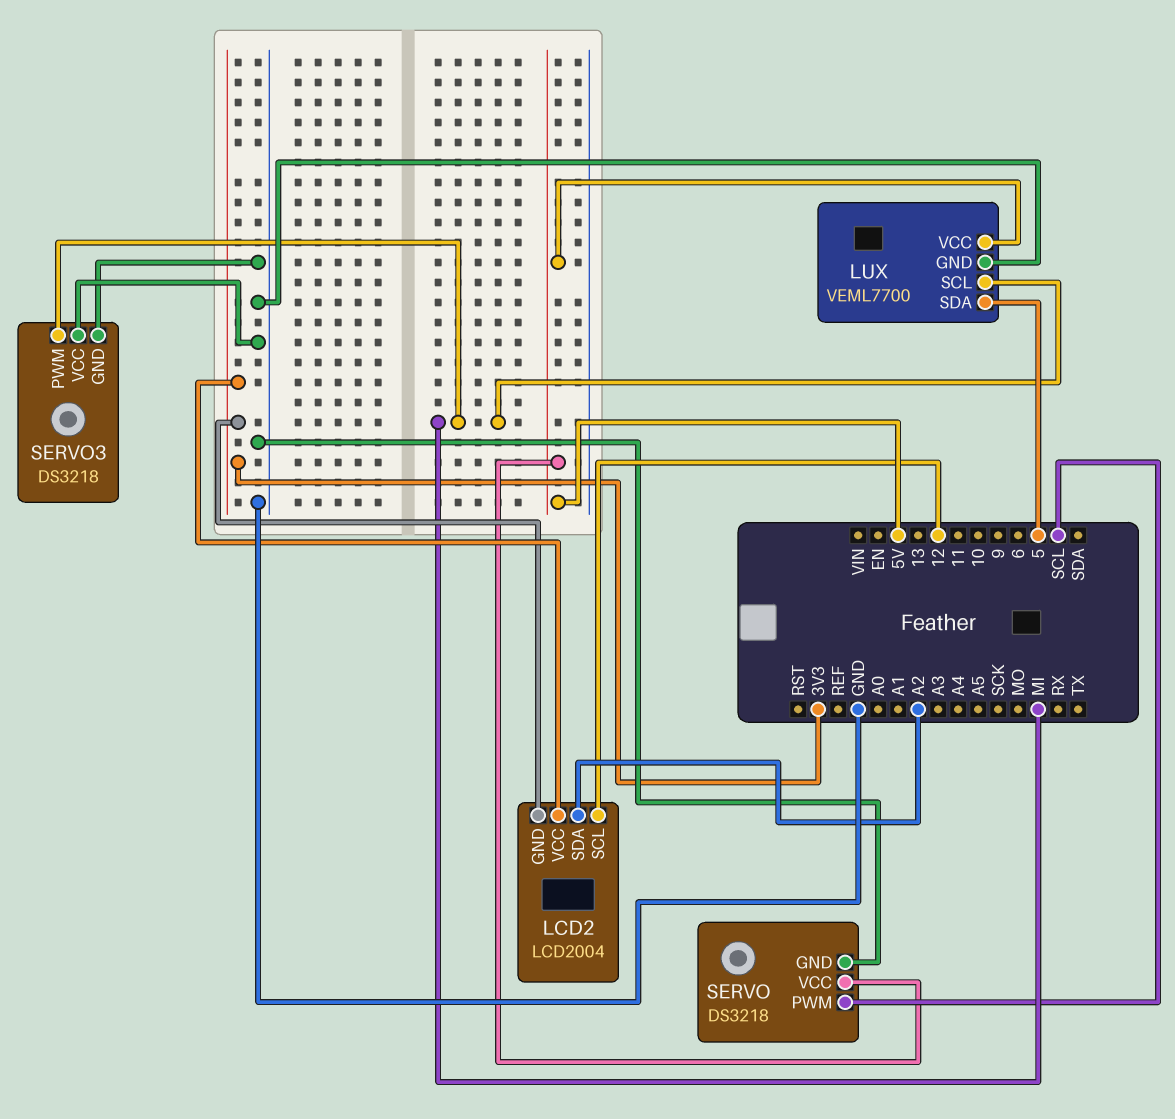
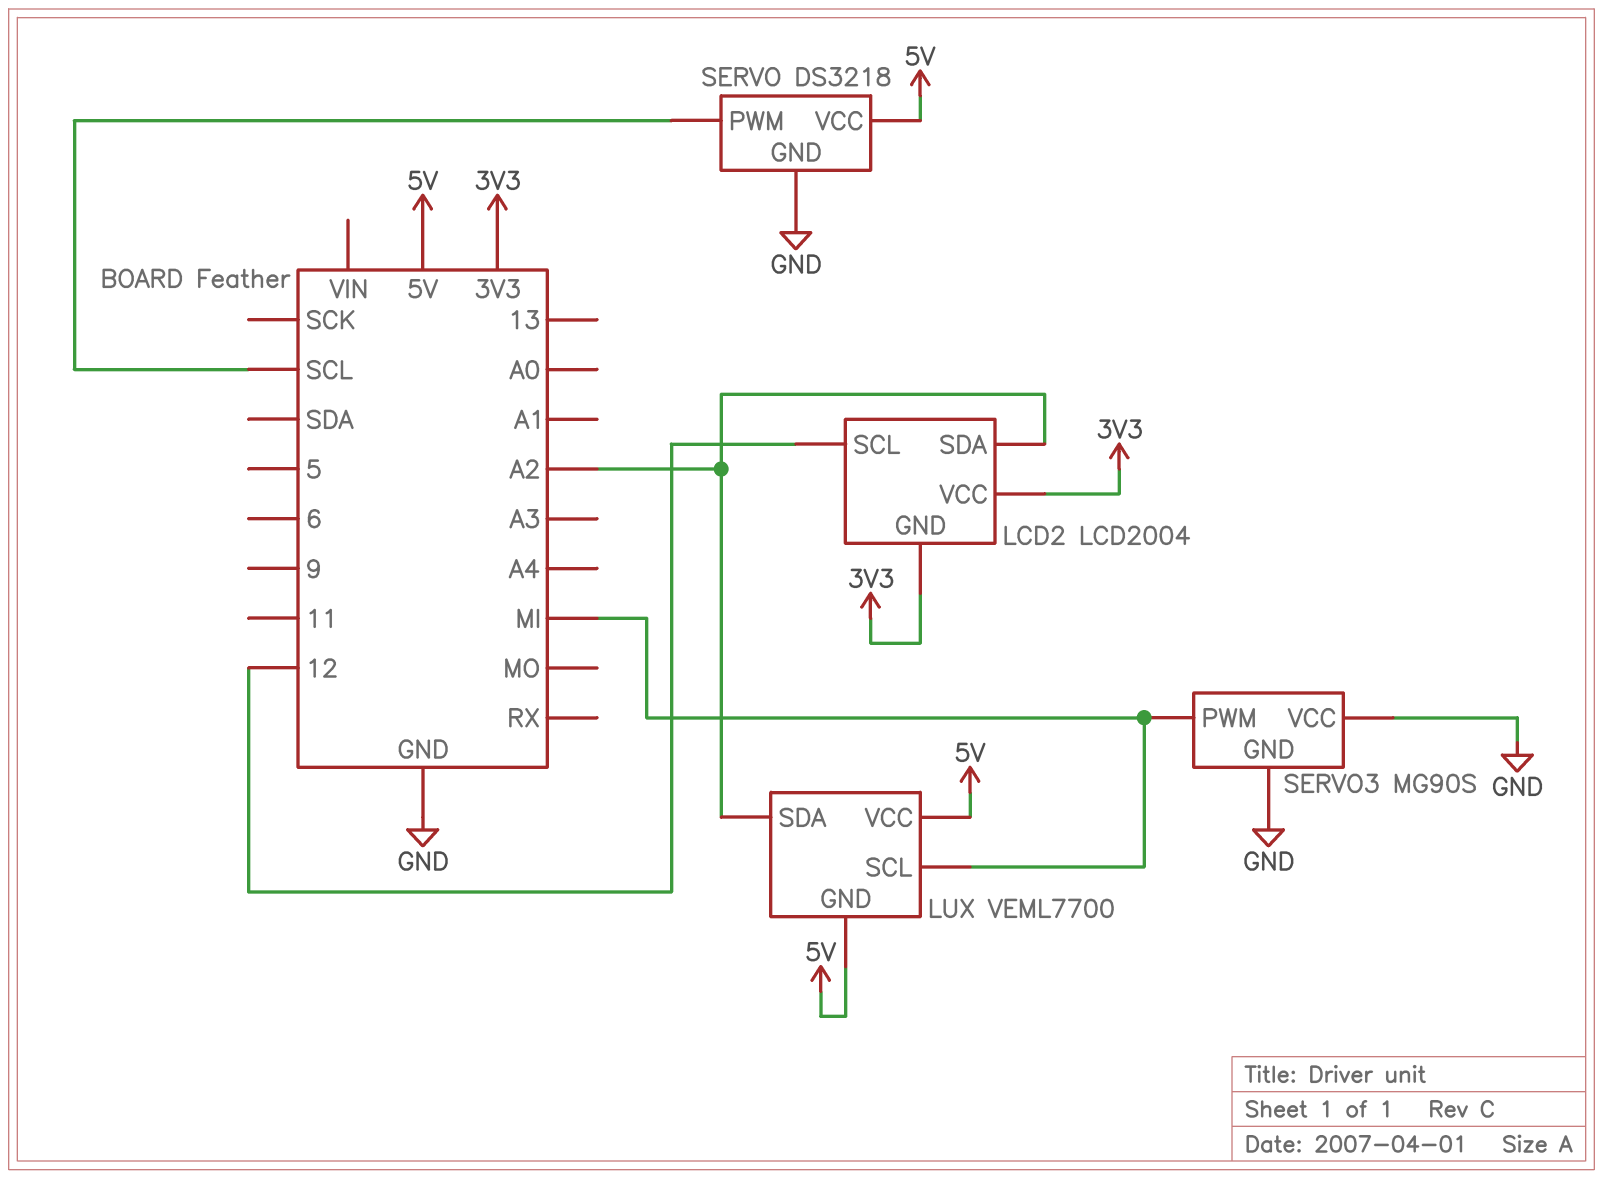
LUX pin GND: GND -> 5V
LUX pin SDA: 5 -> A2
SERVO3: DS3218 -> MG90S

